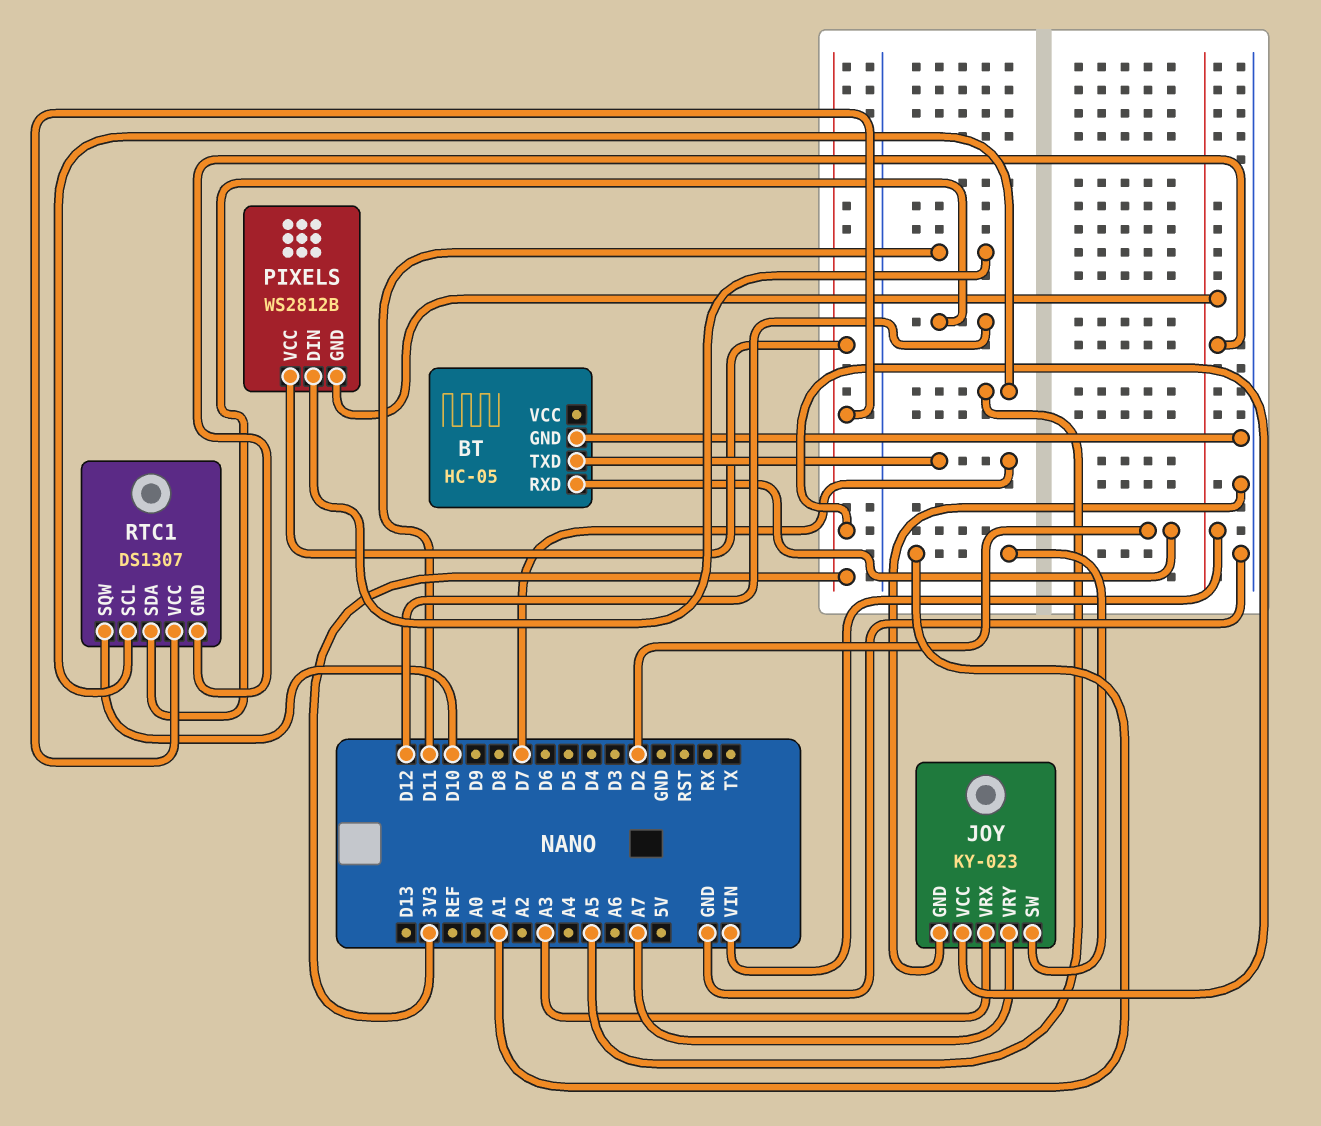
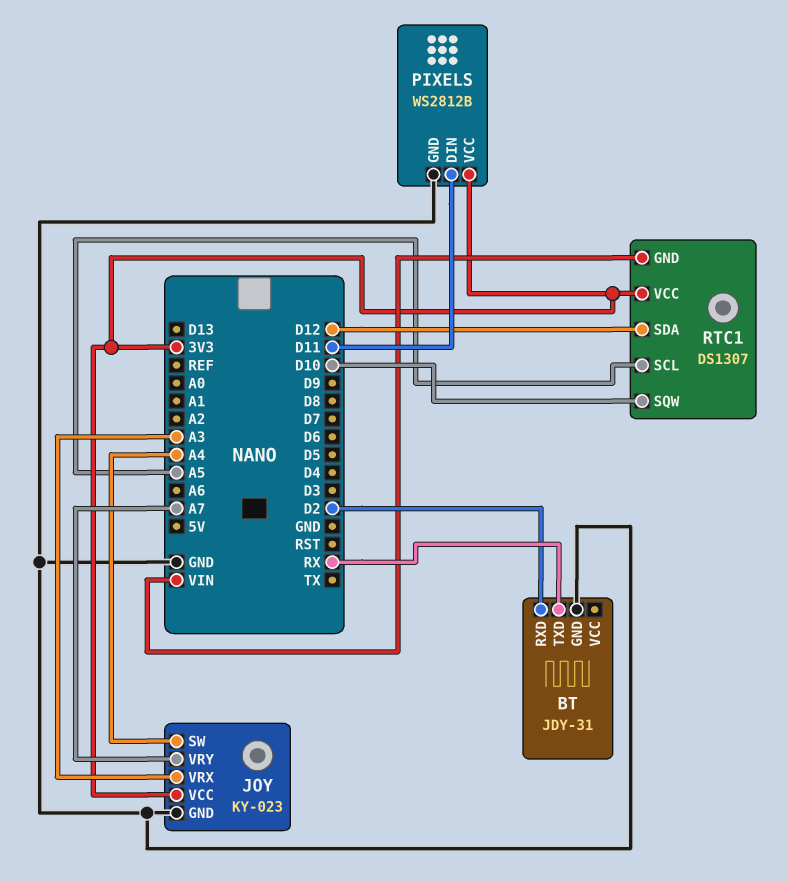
BT: HC-05 -> JDY-31
BT pin TXD: D7 -> RX
JOY pin SW: A1 -> A4
PIXELS pin GND: VIN -> GND

